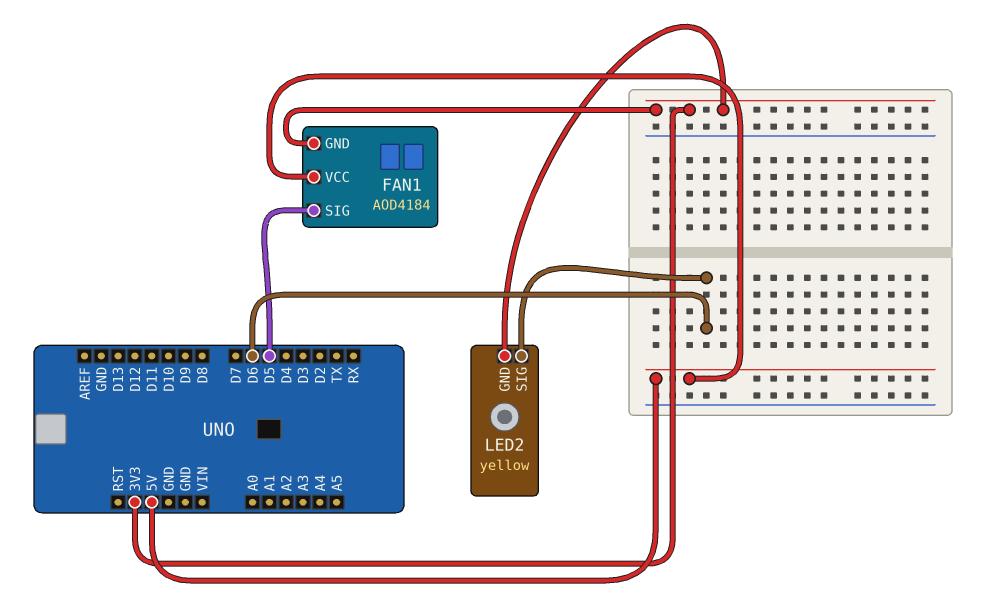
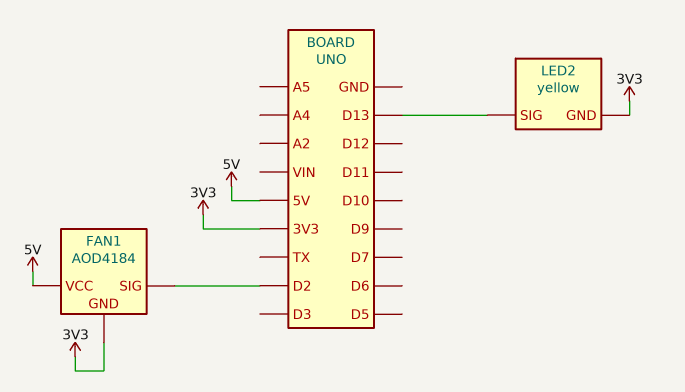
FAN1 pin SIG: D5 -> D2
LED2 pin SIG: D6 -> D13

